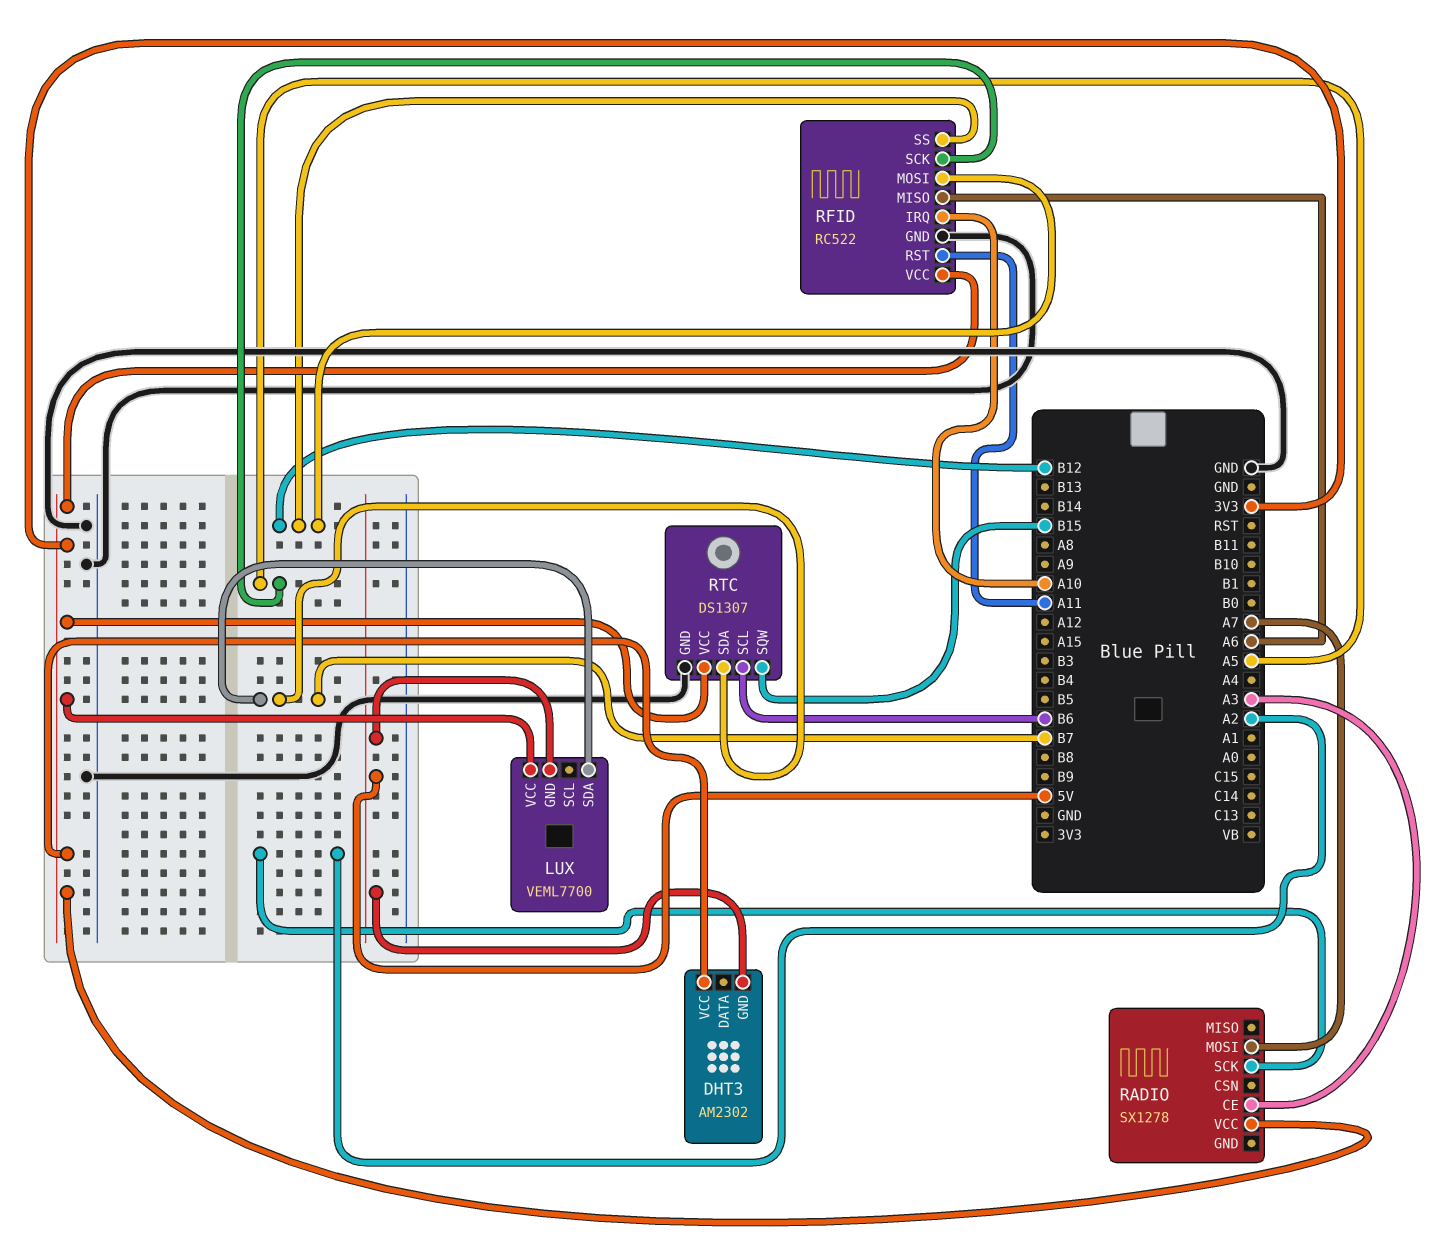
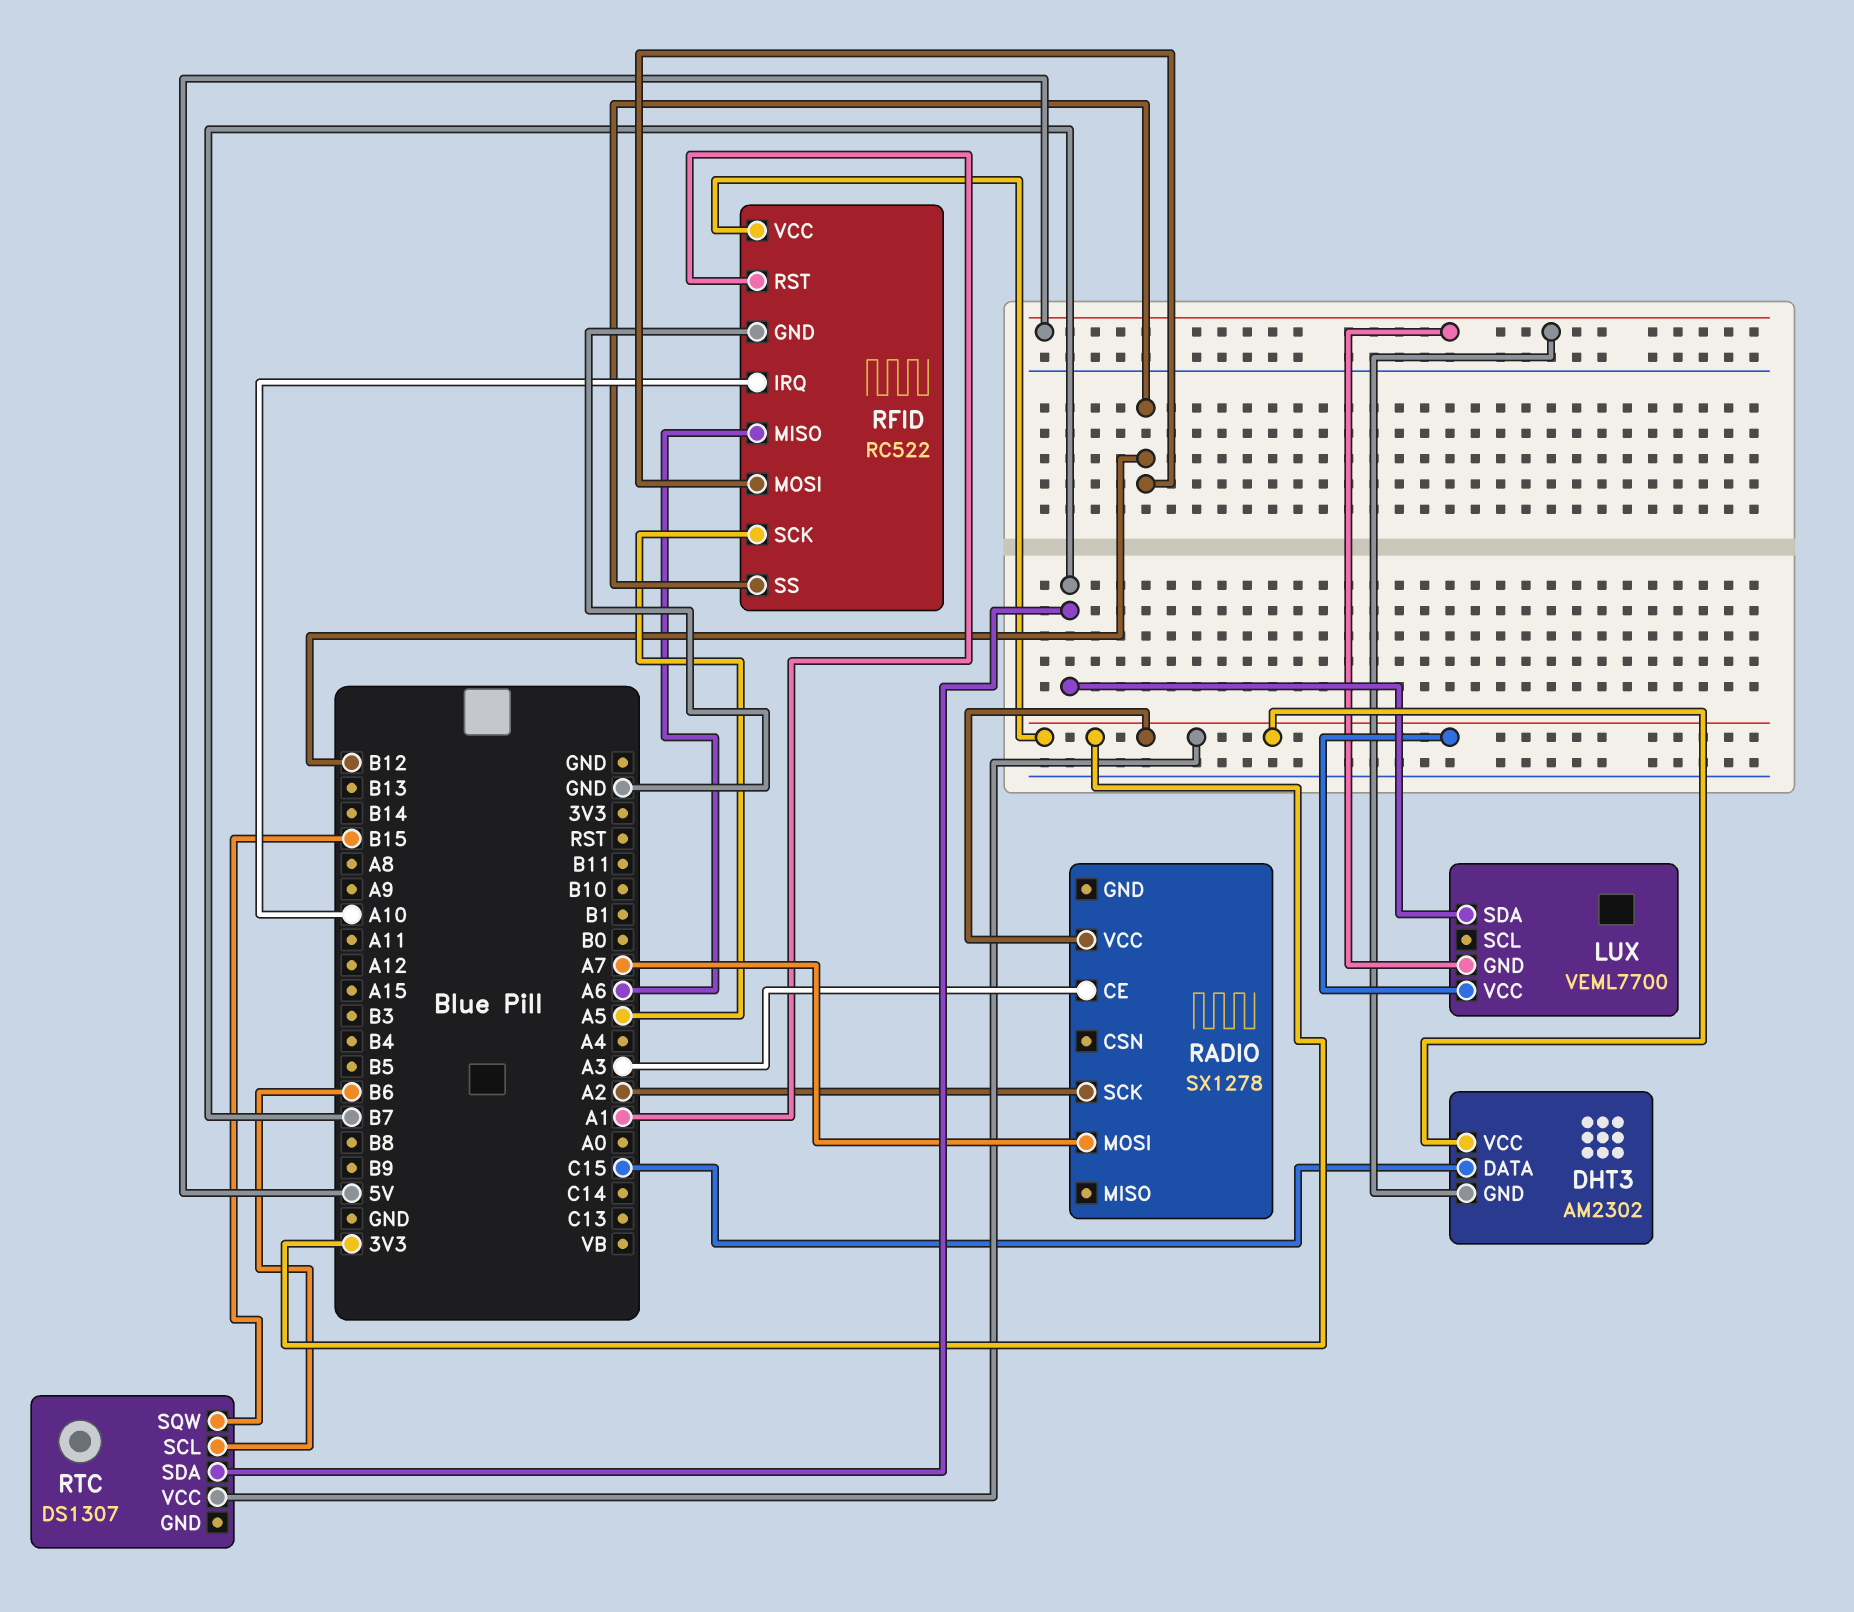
DHT3 pin DATA: none -> C15
RFID pin RST: A11 -> A1
RTC pin GND: GND -> none

